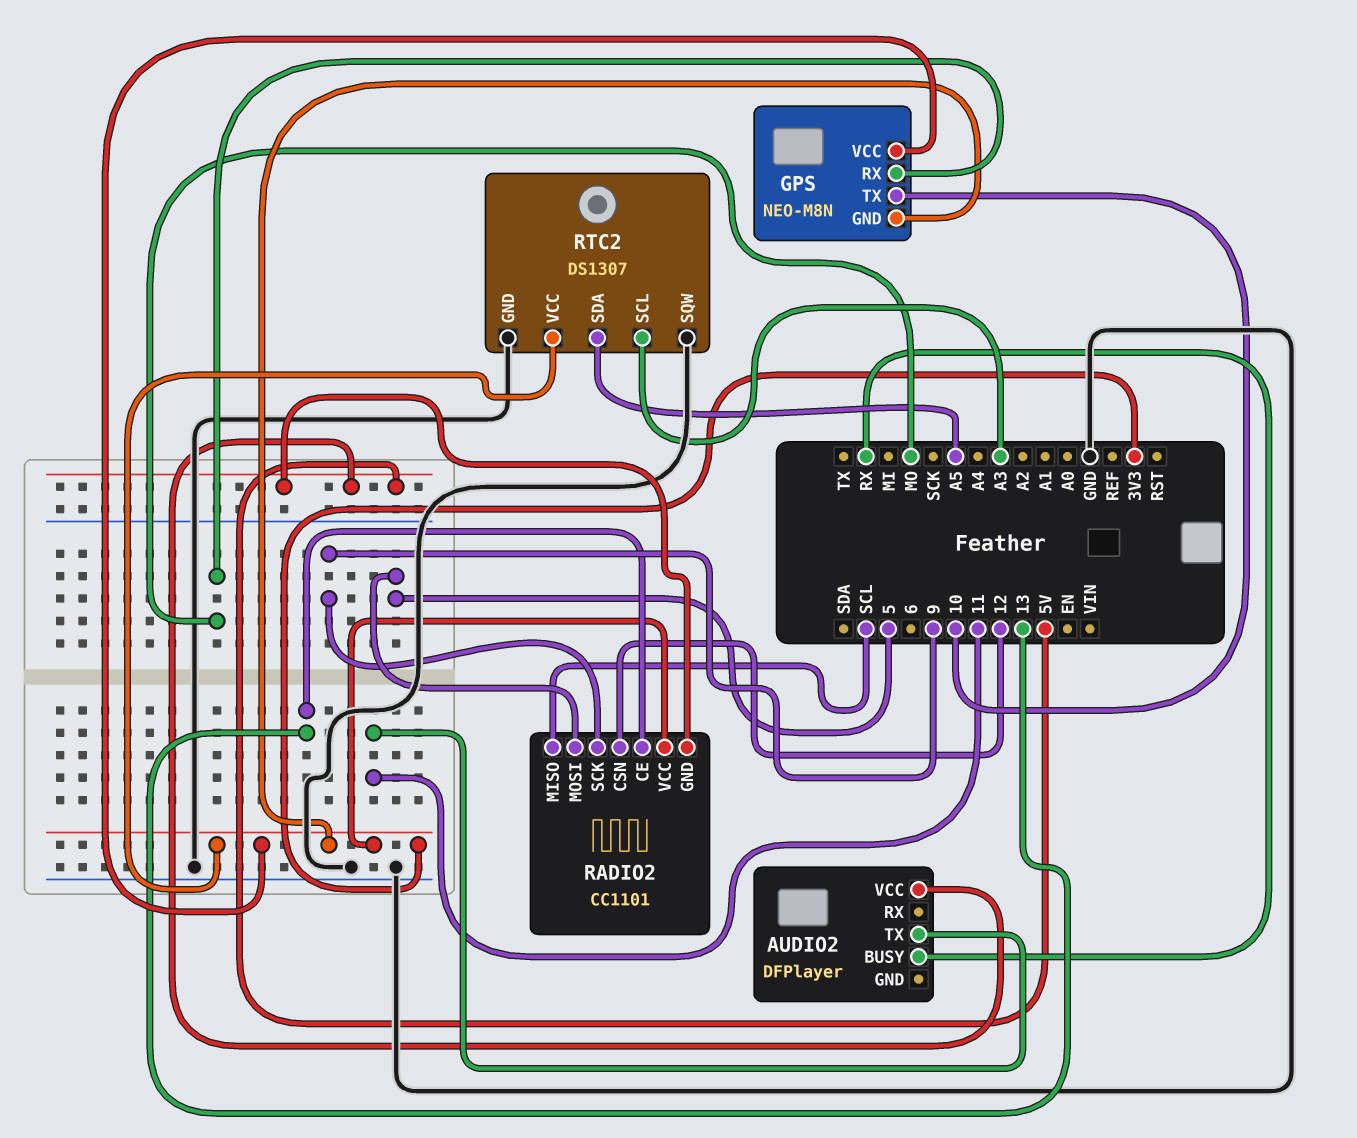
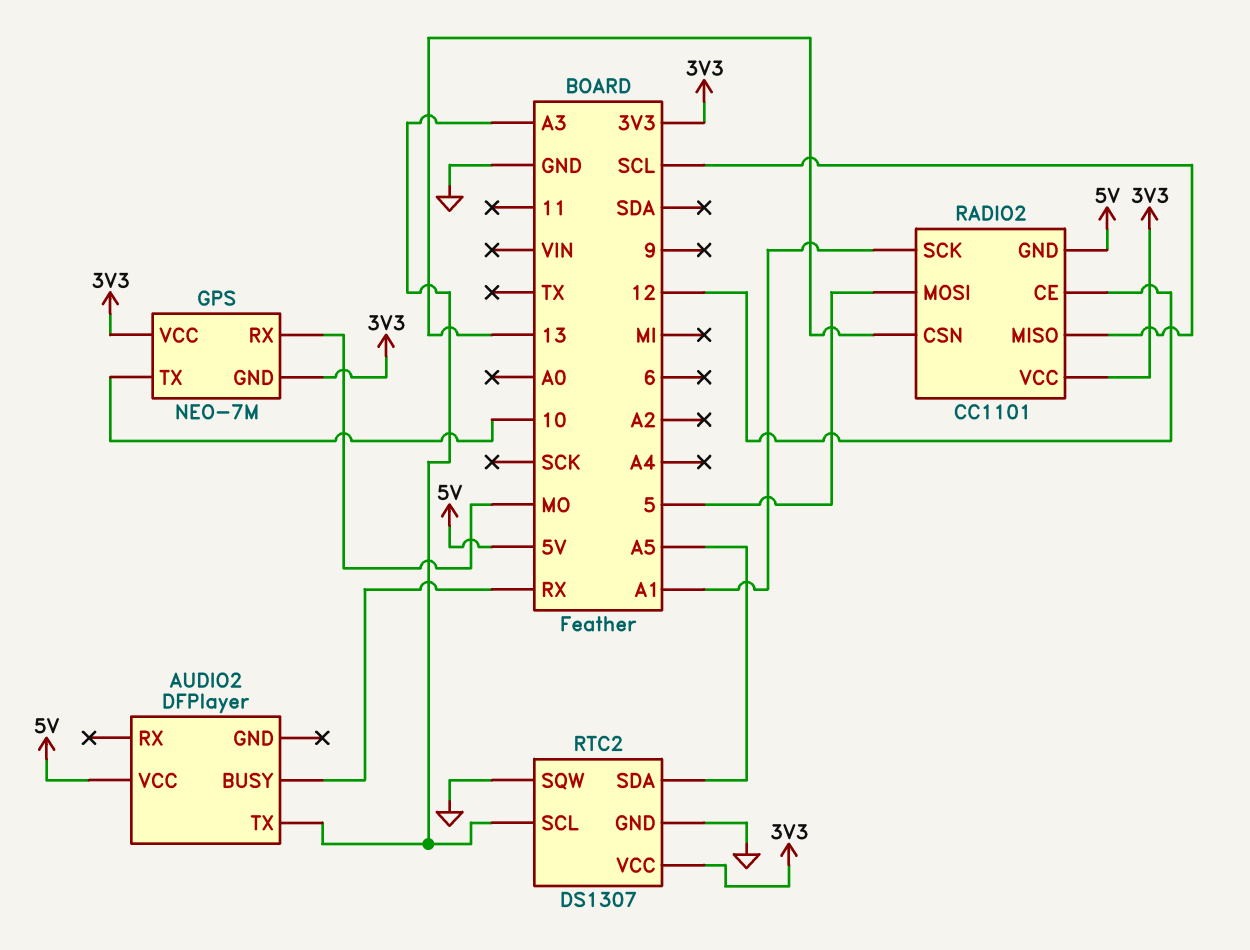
AUDIO2 pin TX: 11 -> A3
GPS: NEO-M8N -> NEO-7M
RADIO2 pin CE: 13 -> 12
RADIO2 pin CSN: 12 -> 13
RADIO2 pin SCK: 9 -> A1

